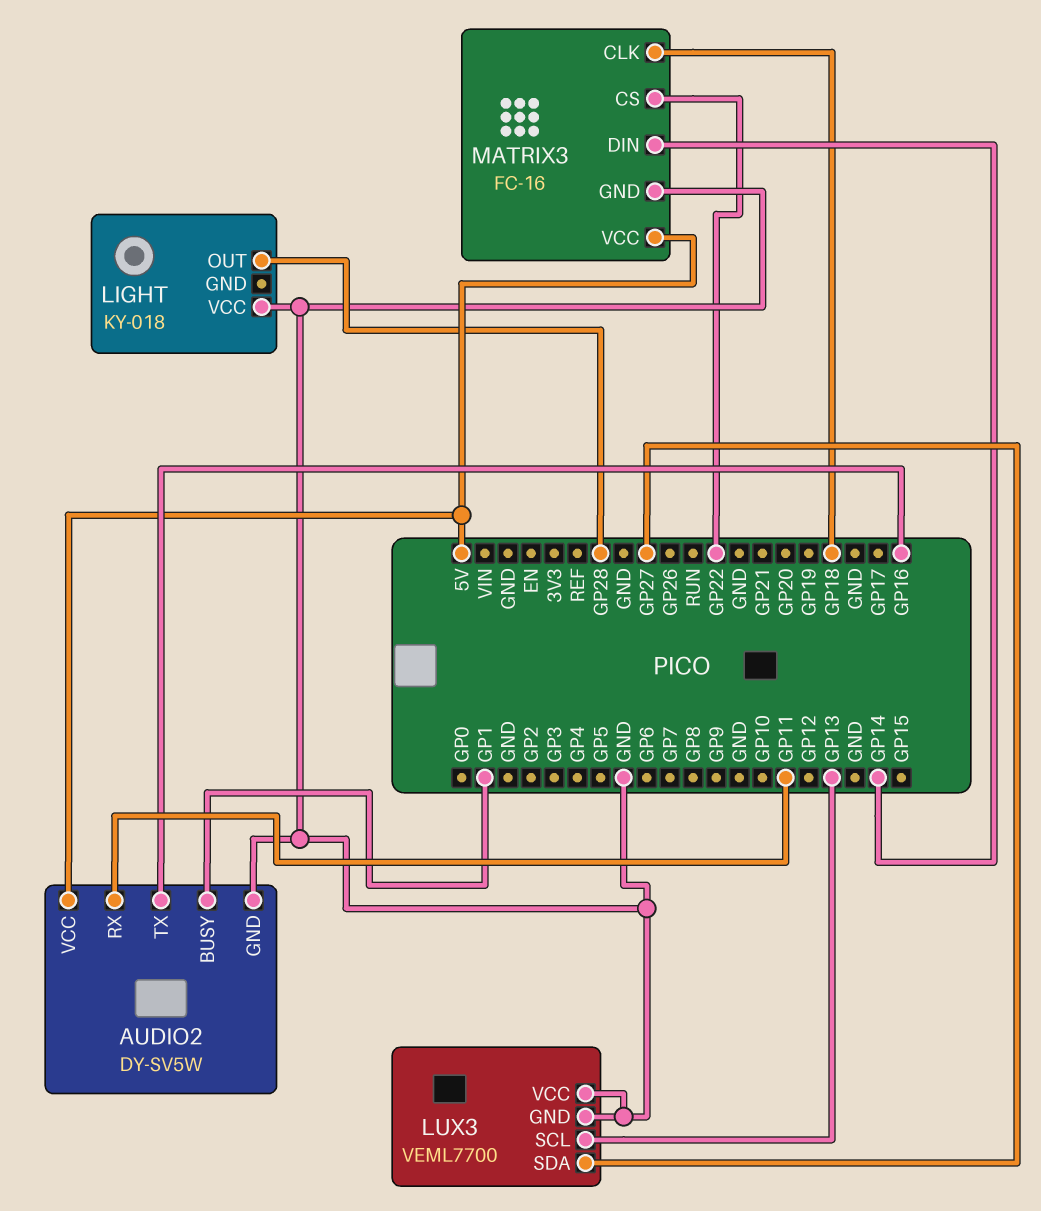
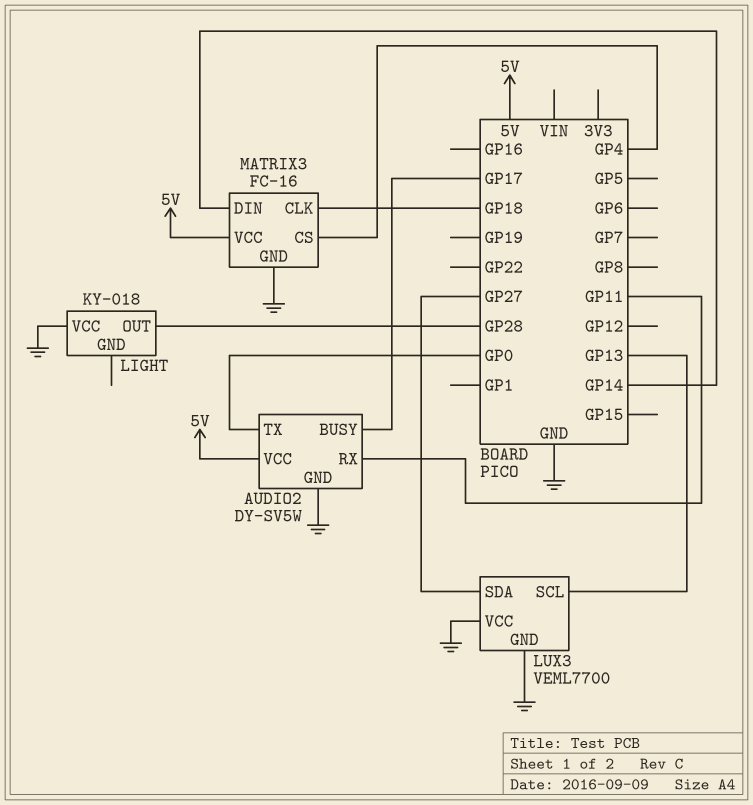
AUDIO2 pin BUSY: GP1 -> GP17
AUDIO2 pin TX: GP16 -> GP0
MATRIX3 pin CS: GP22 -> GP4

